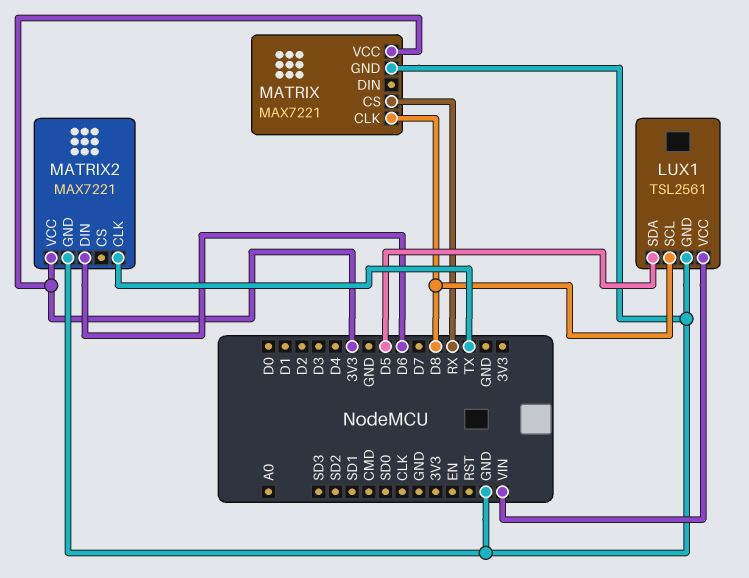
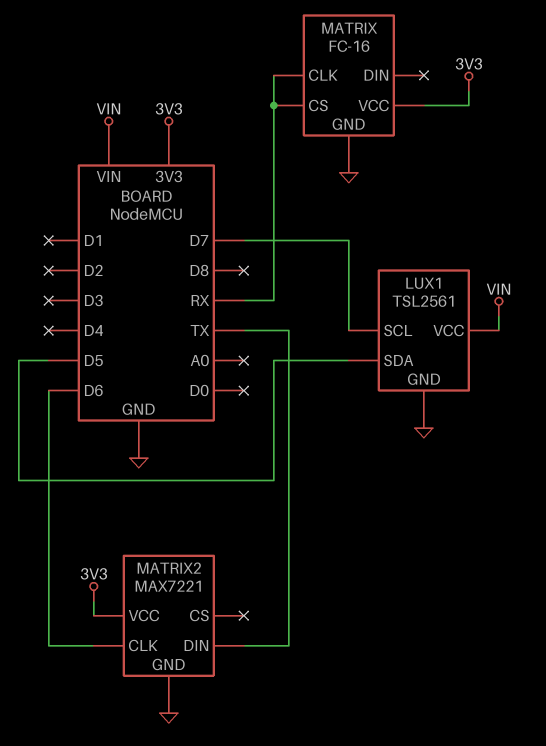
LUX1 pin SCL: D8 -> D7
MATRIX: MAX7221 -> FC-16
MATRIX pin CLK: D8 -> RX
MATRIX2 pin CLK: TX -> D6
MATRIX2 pin DIN: D6 -> TX

